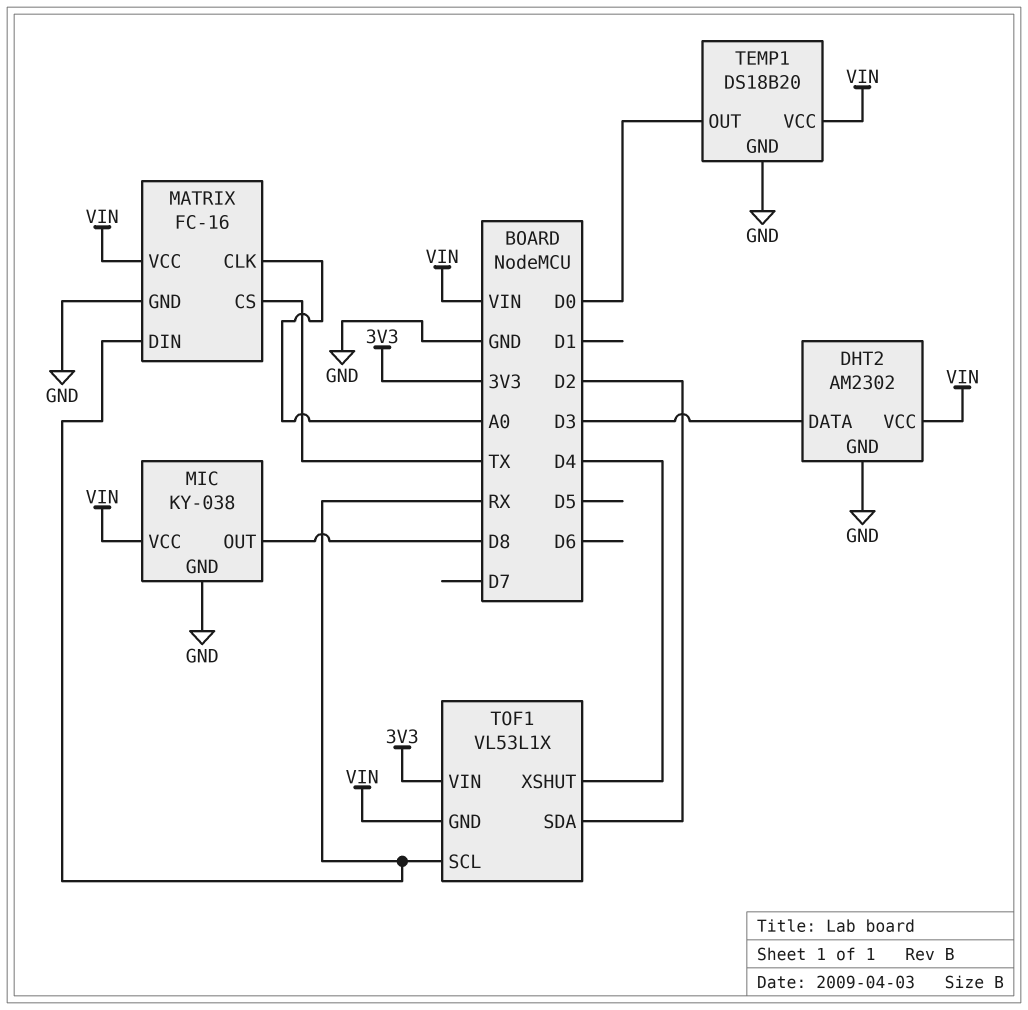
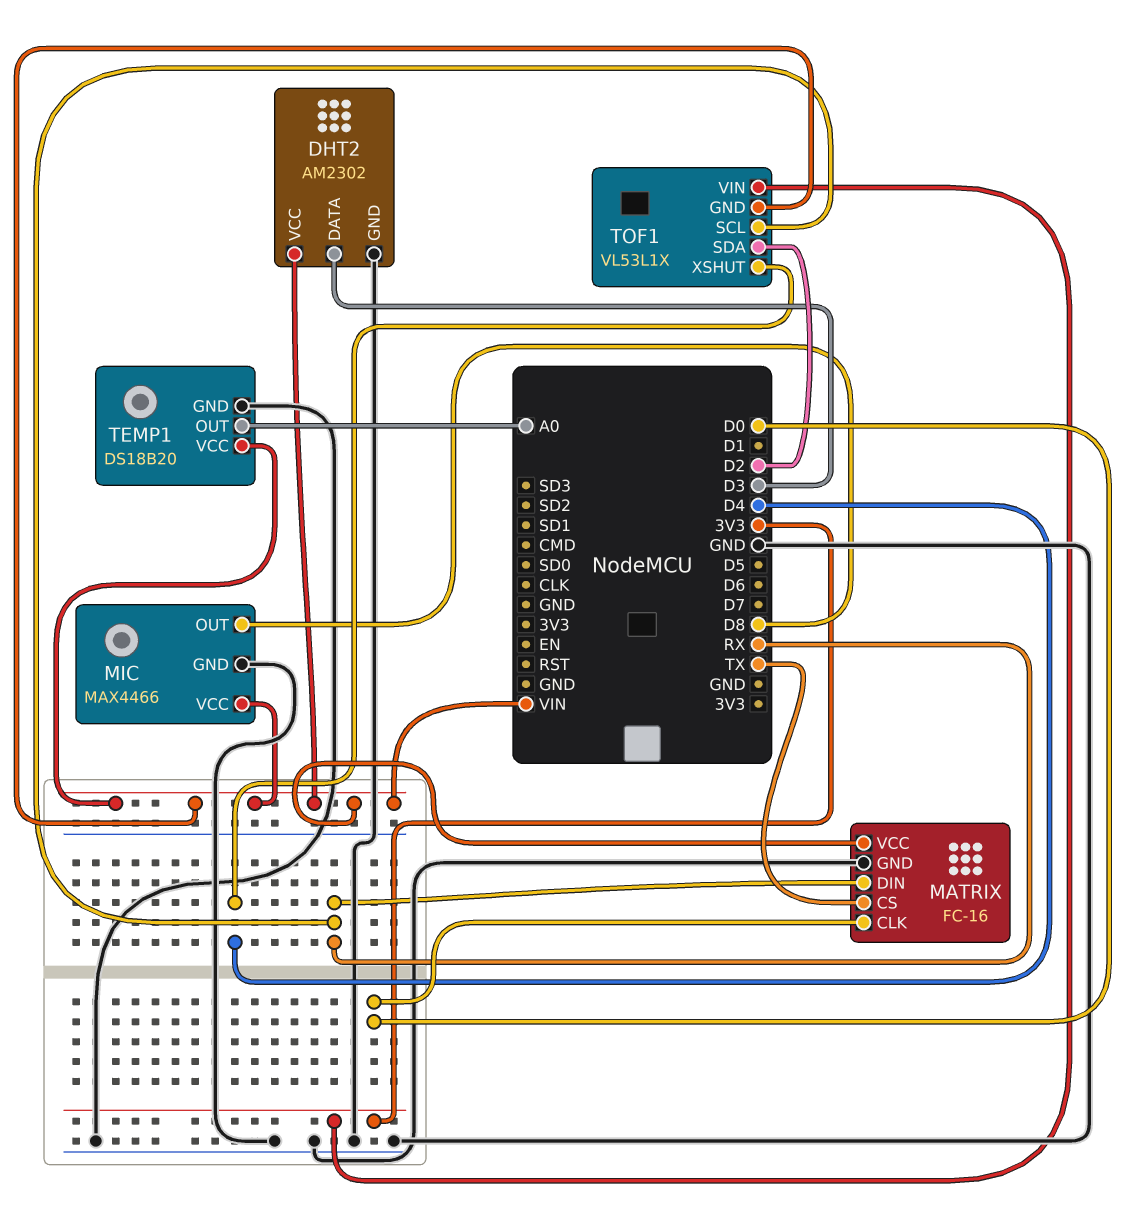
MATRIX pin CLK: A0 -> D0
MIC: KY-038 -> MAX4466
TEMP1 pin OUT: D0 -> A0

